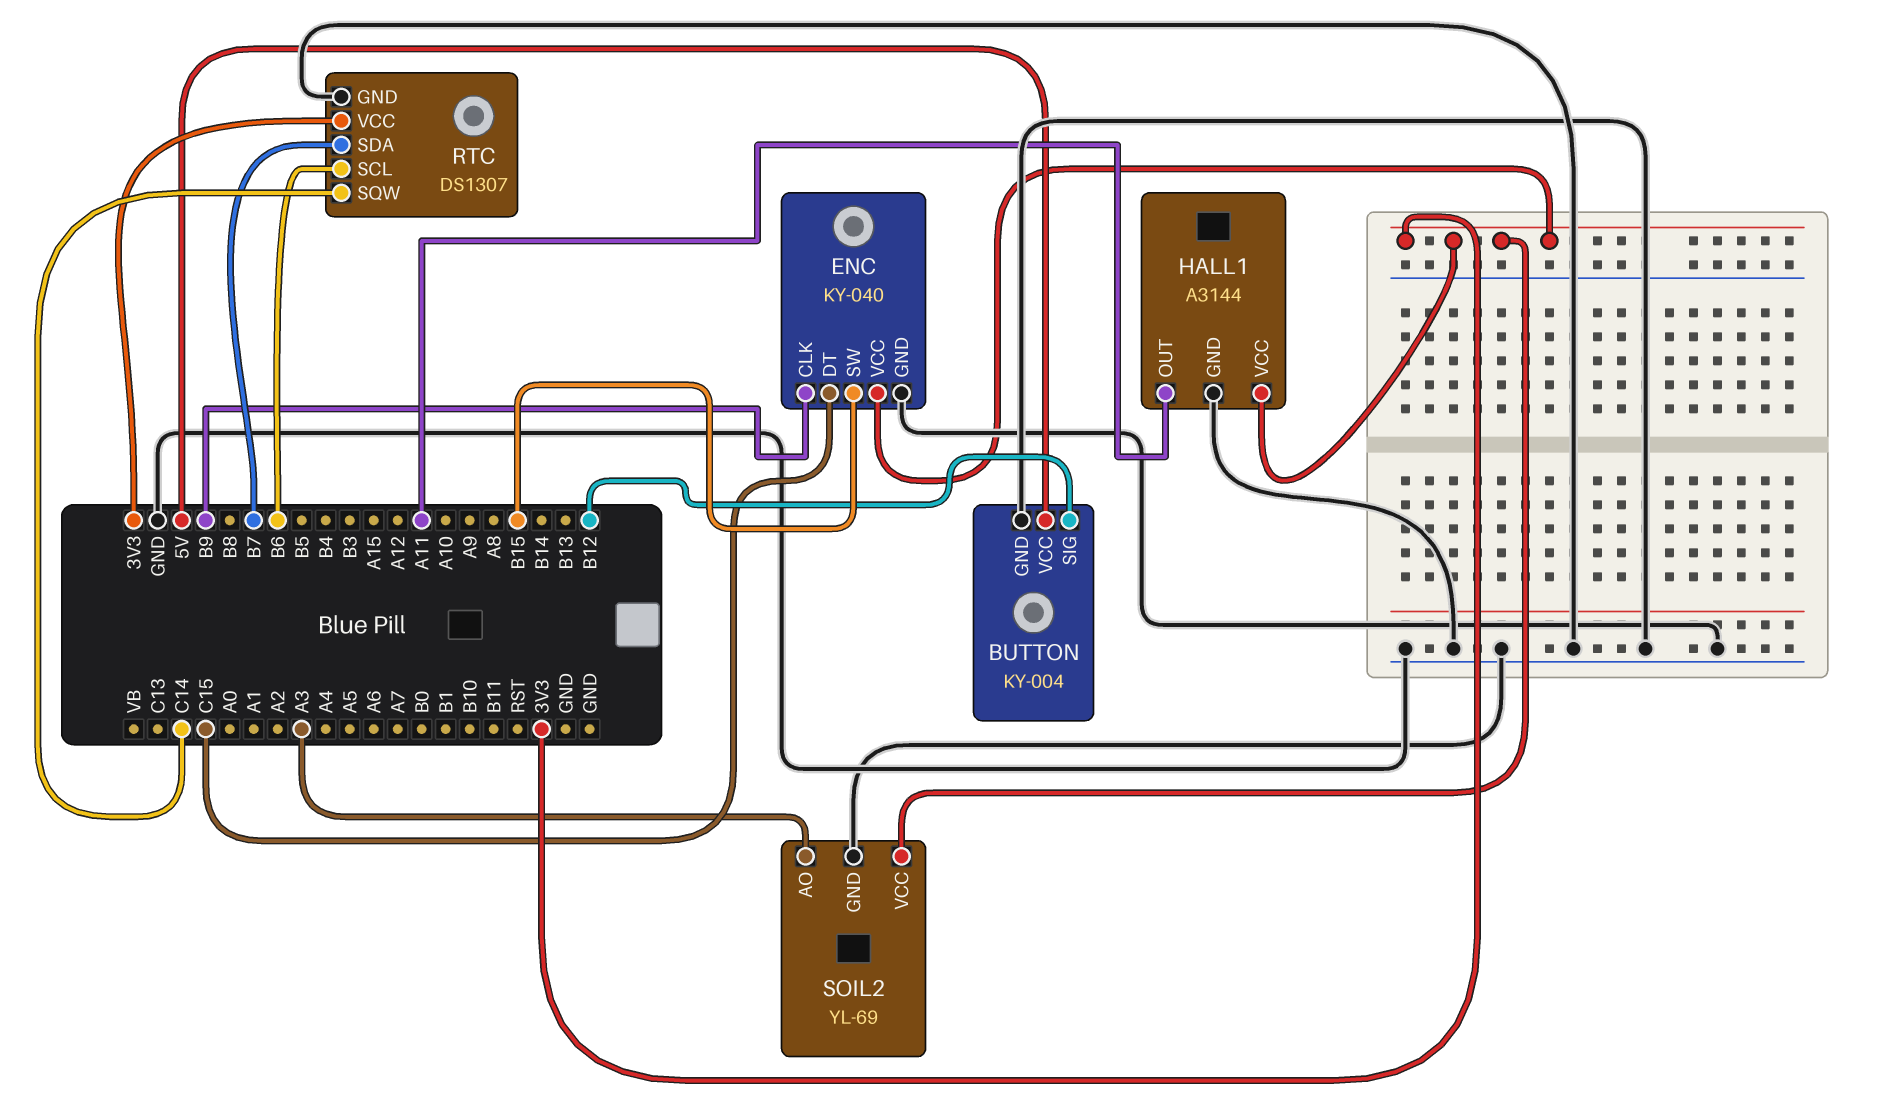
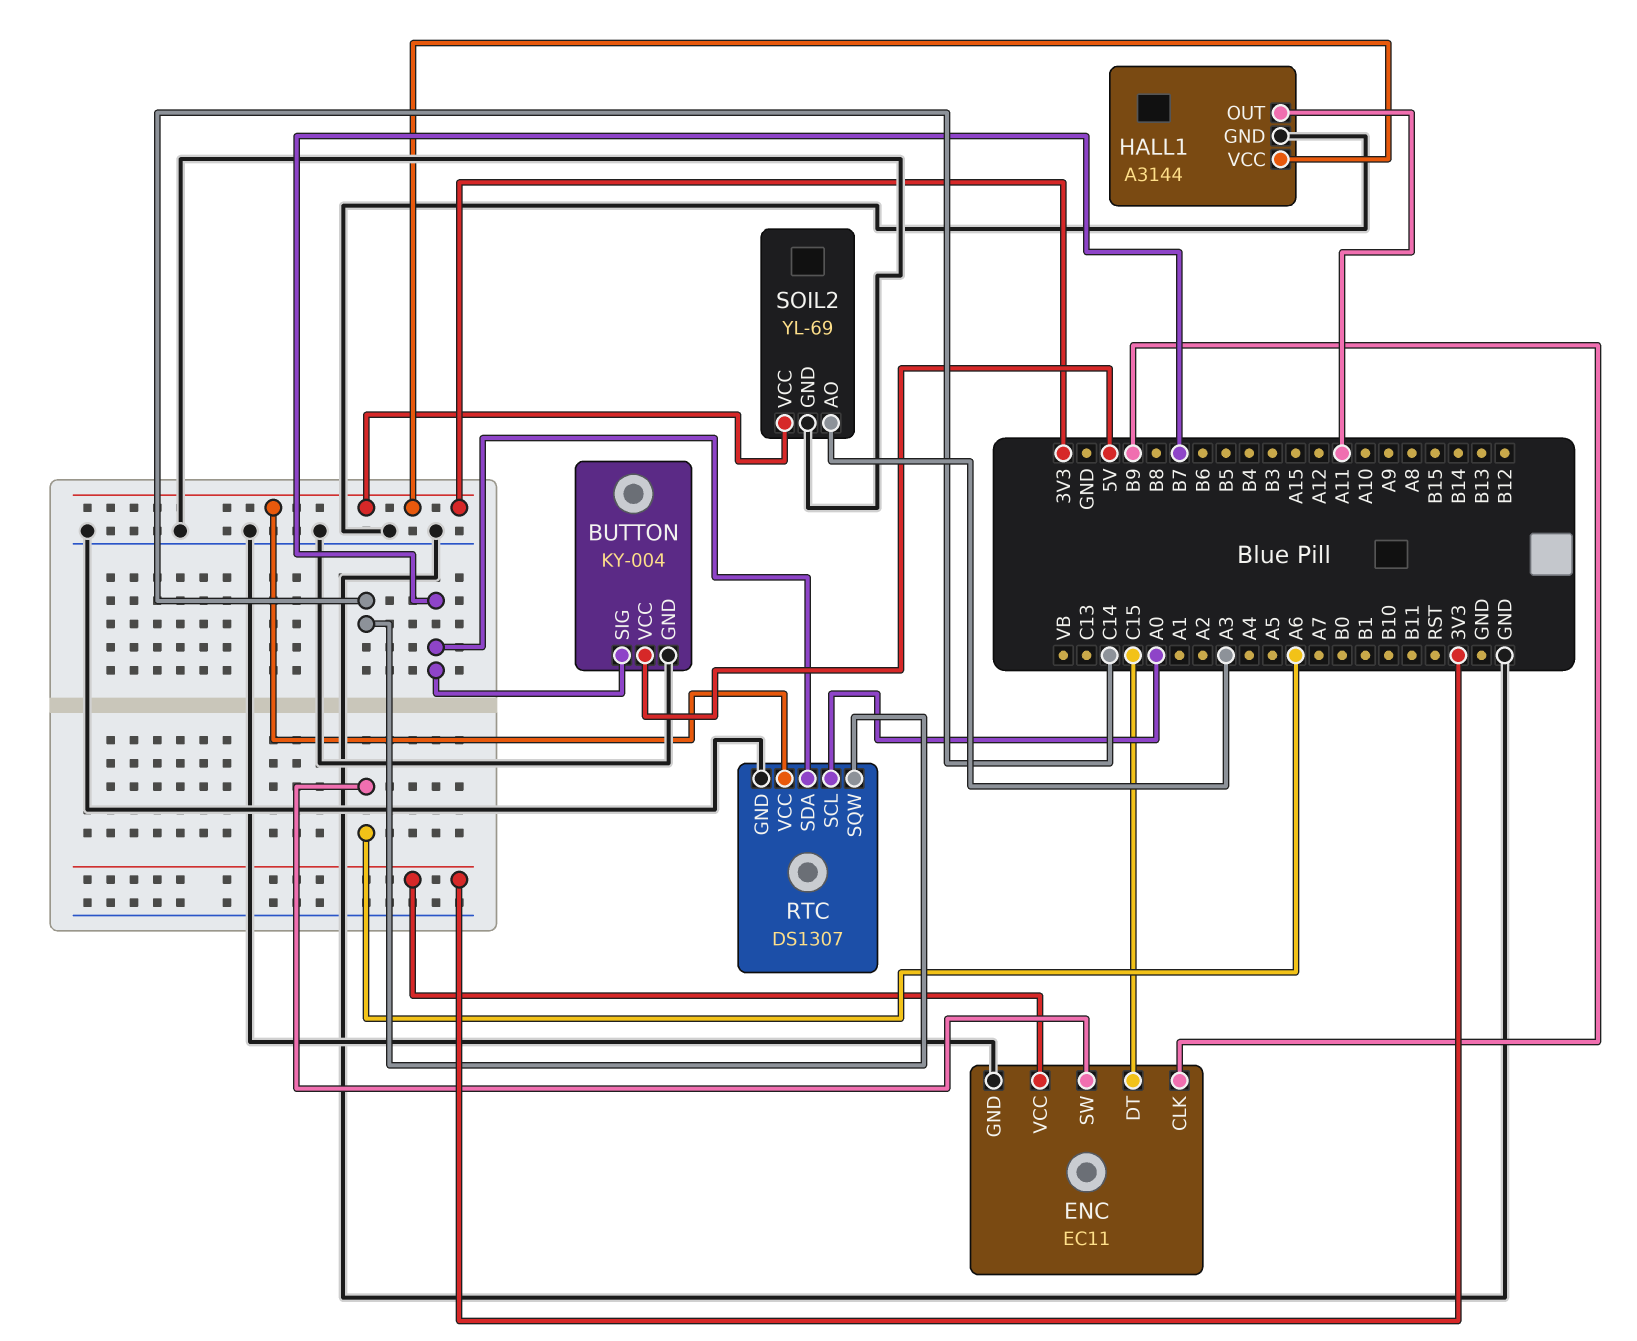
BUTTON pin SIG: B12 -> B7
ENC: KY-040 -> EC11
ENC pin SW: B15 -> A6
RTC pin SCL: B6 -> A0

